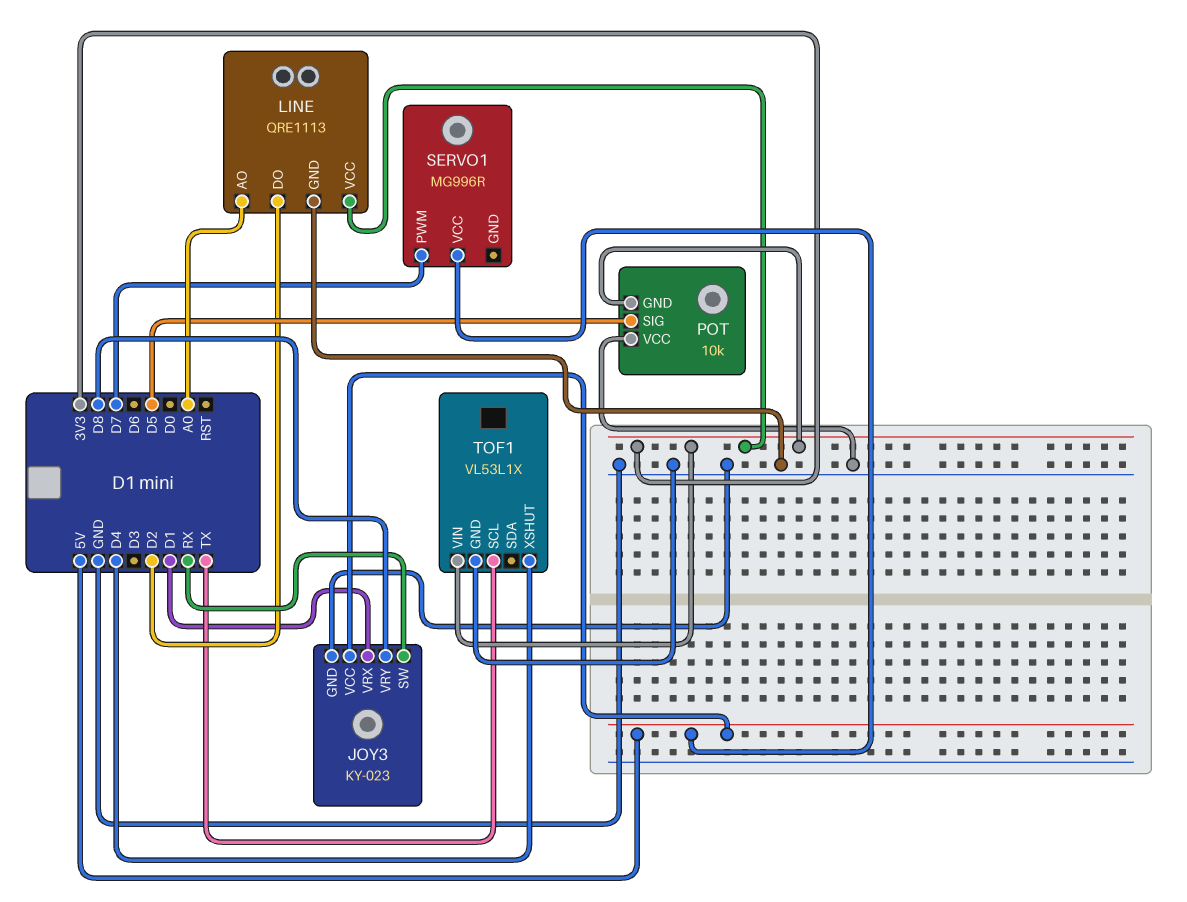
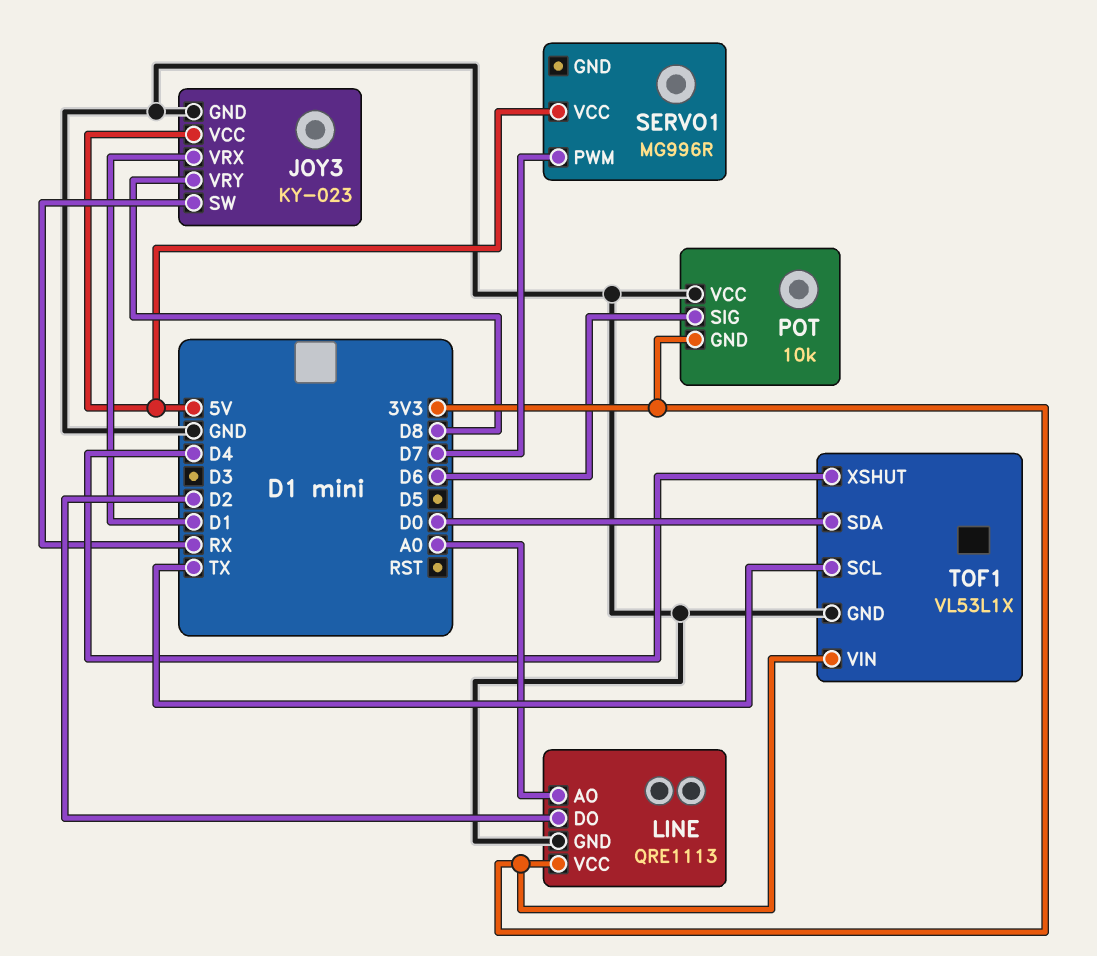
POT pin SIG: D5 -> D6
TOF1 pin SDA: none -> D0

